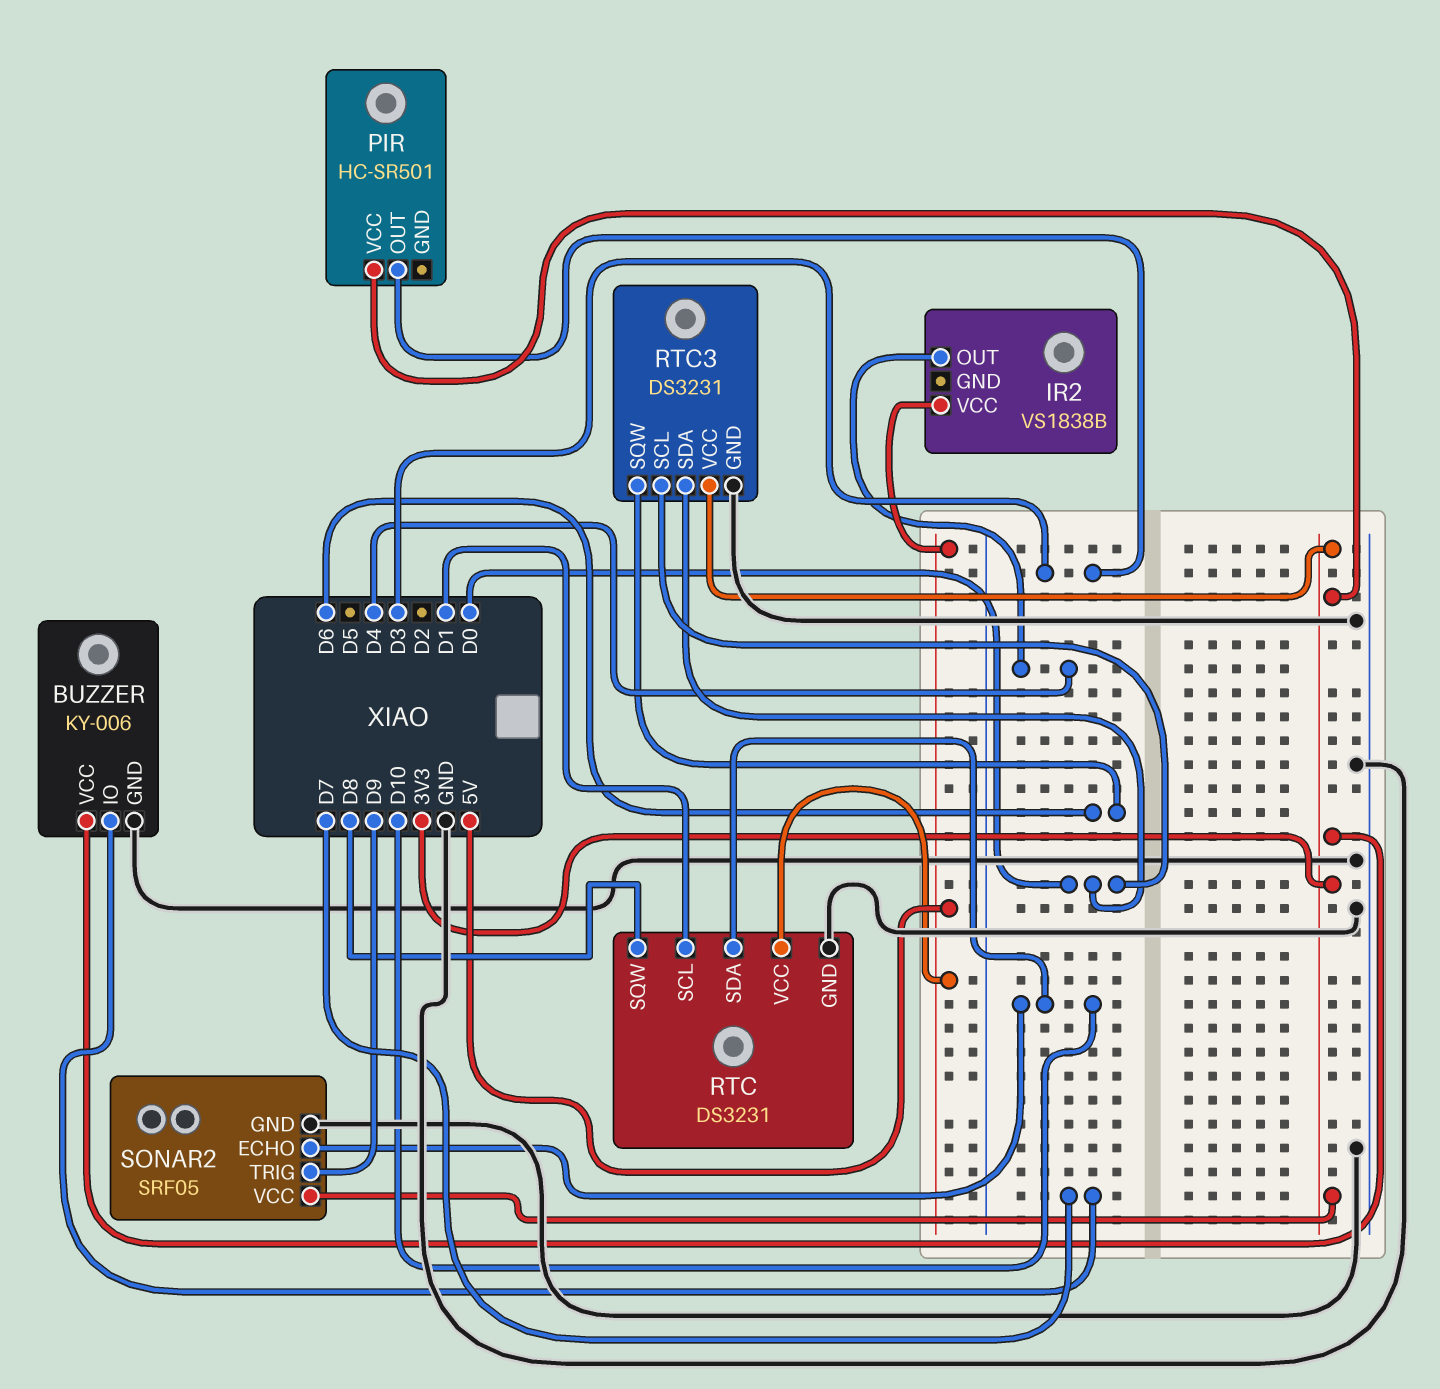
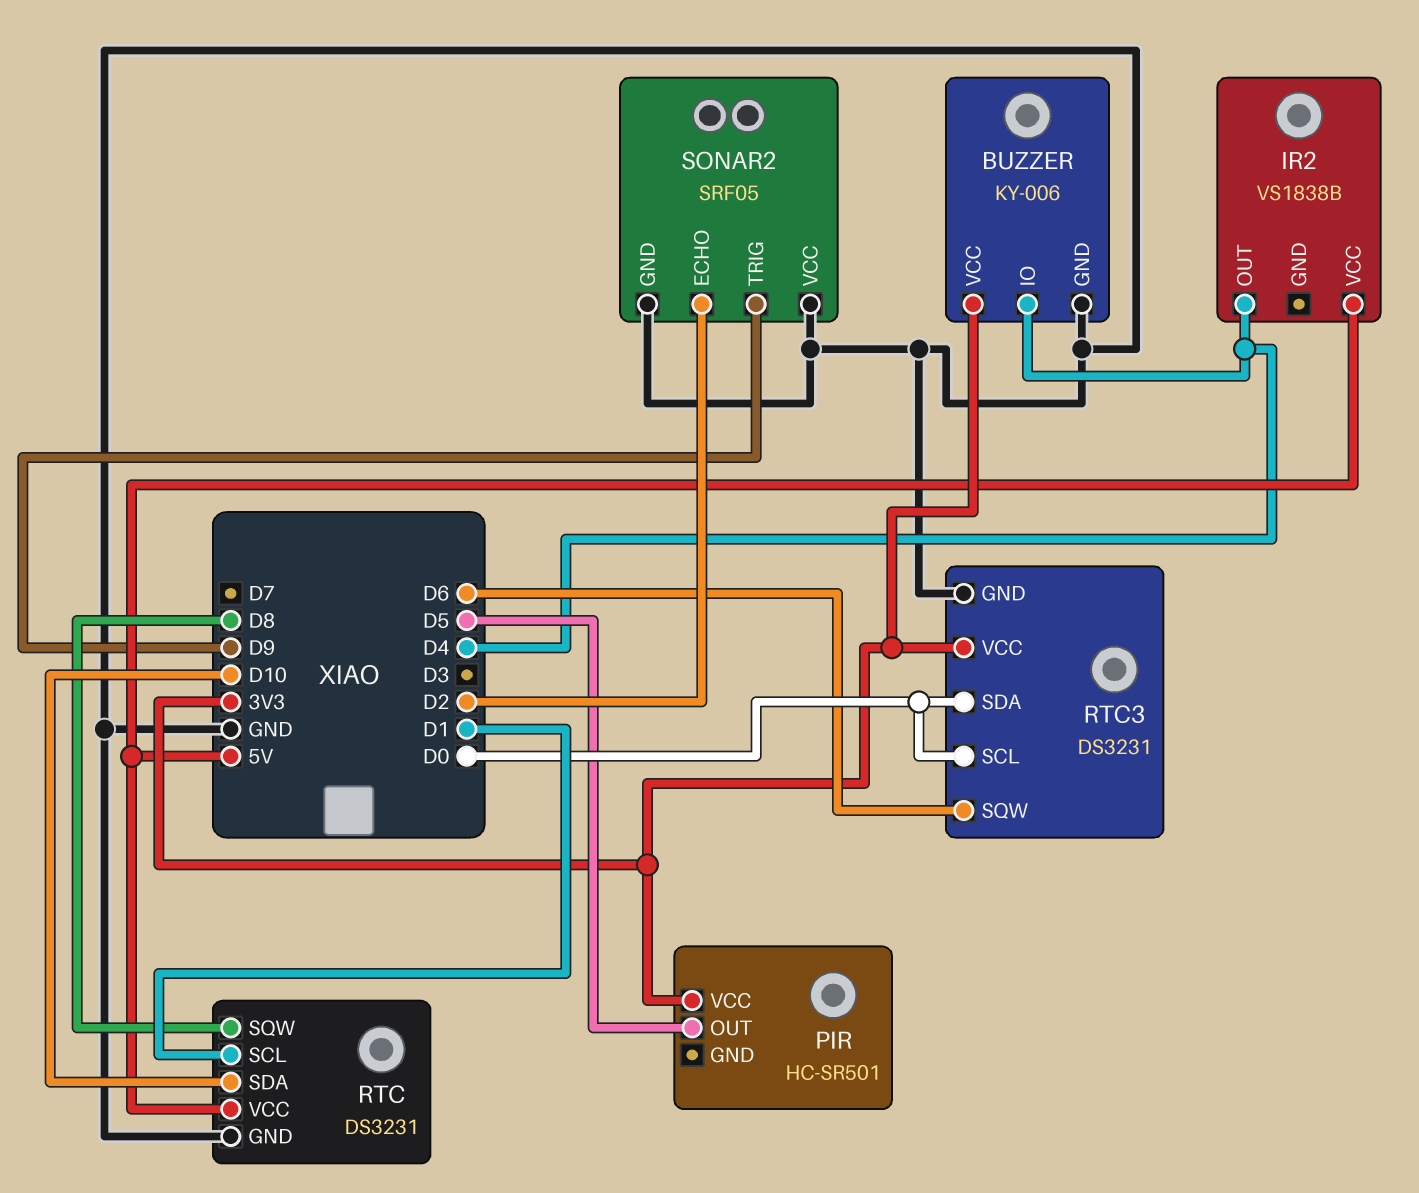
BUZZER pin IO: D7 -> D4
PIR pin OUT: D3 -> D5
SONAR2 pin ECHO: D10 -> D2
SONAR2 pin VCC: 3V3 -> GND

